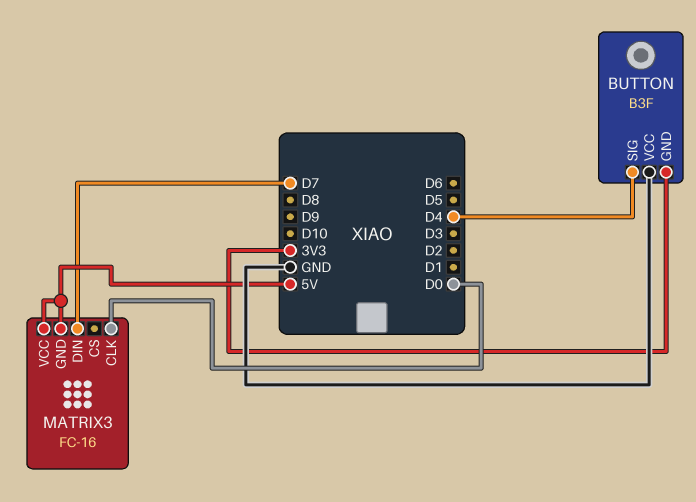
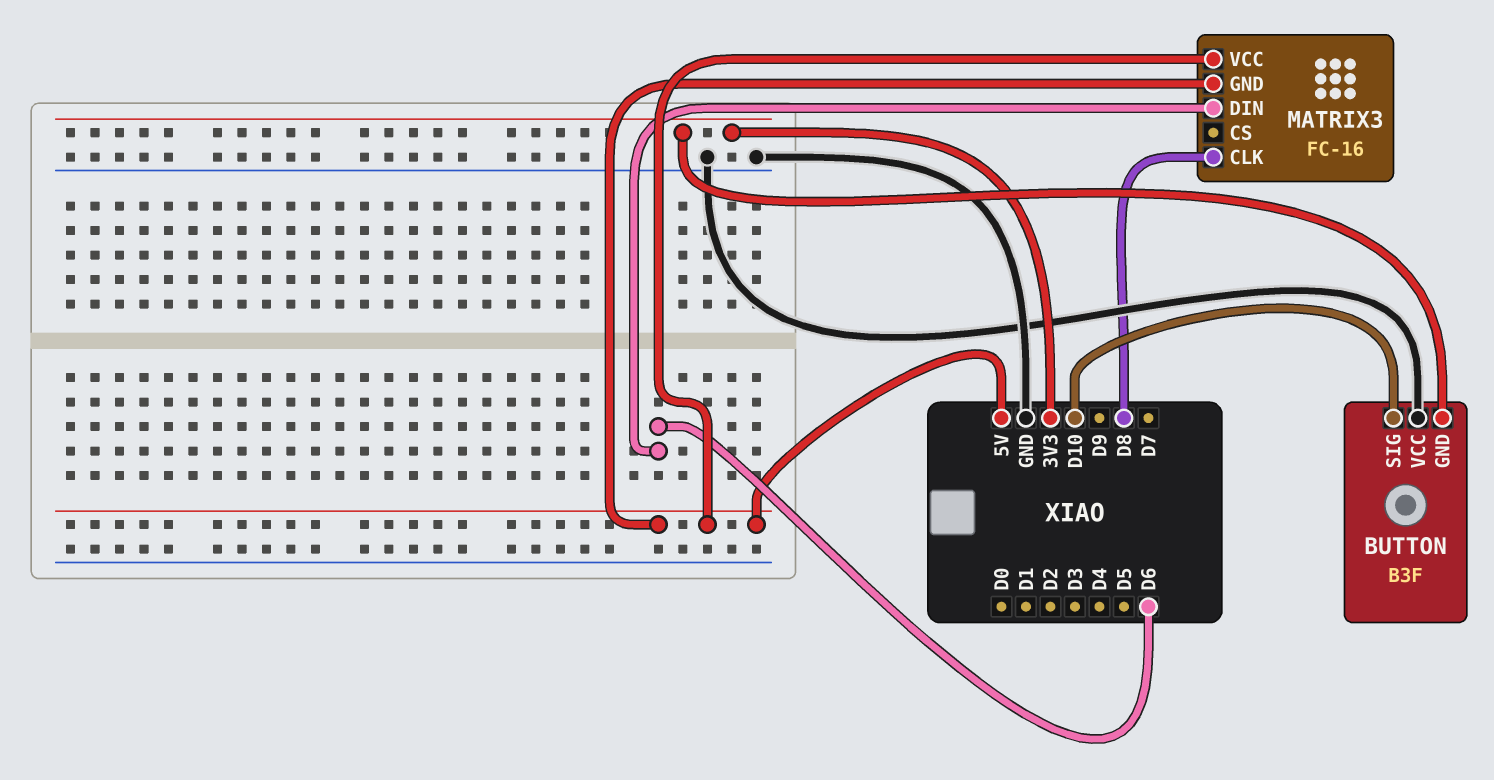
BUTTON pin SIG: D4 -> D10
MATRIX3 pin CLK: D0 -> D8
MATRIX3 pin DIN: D7 -> D6

